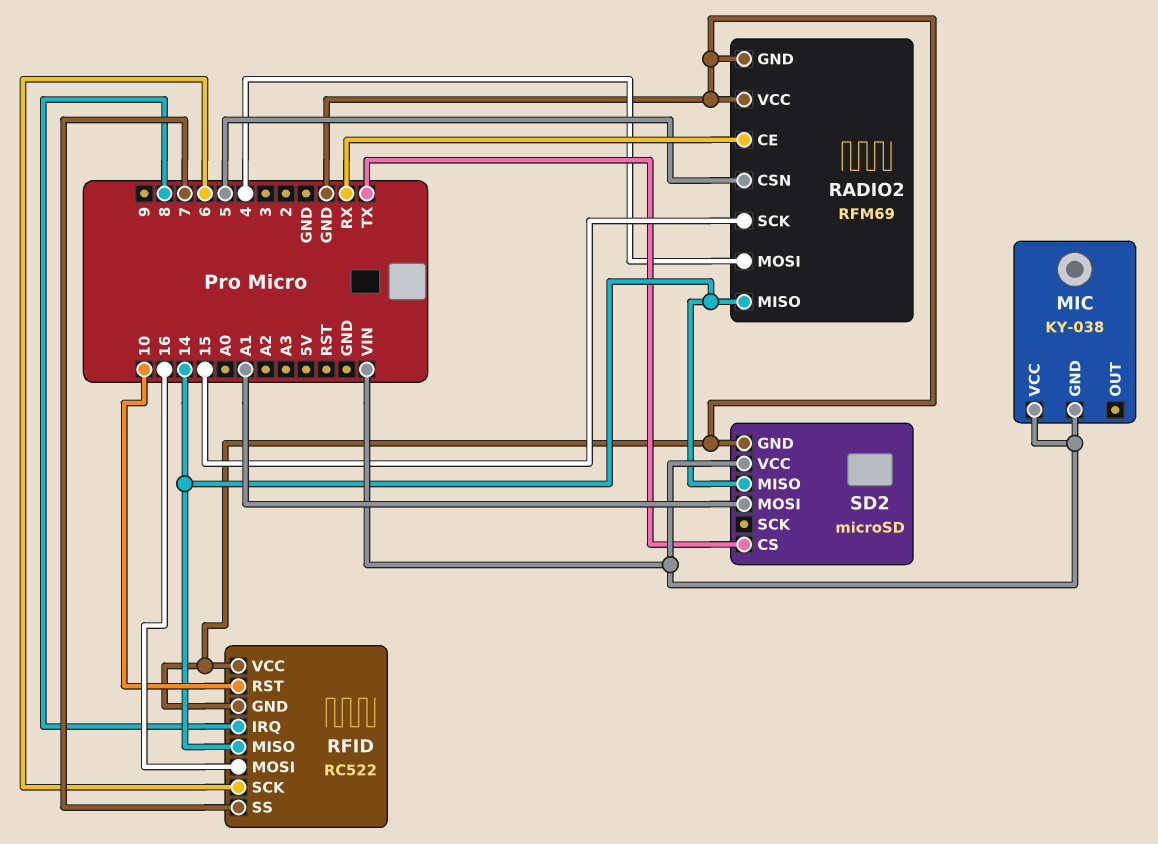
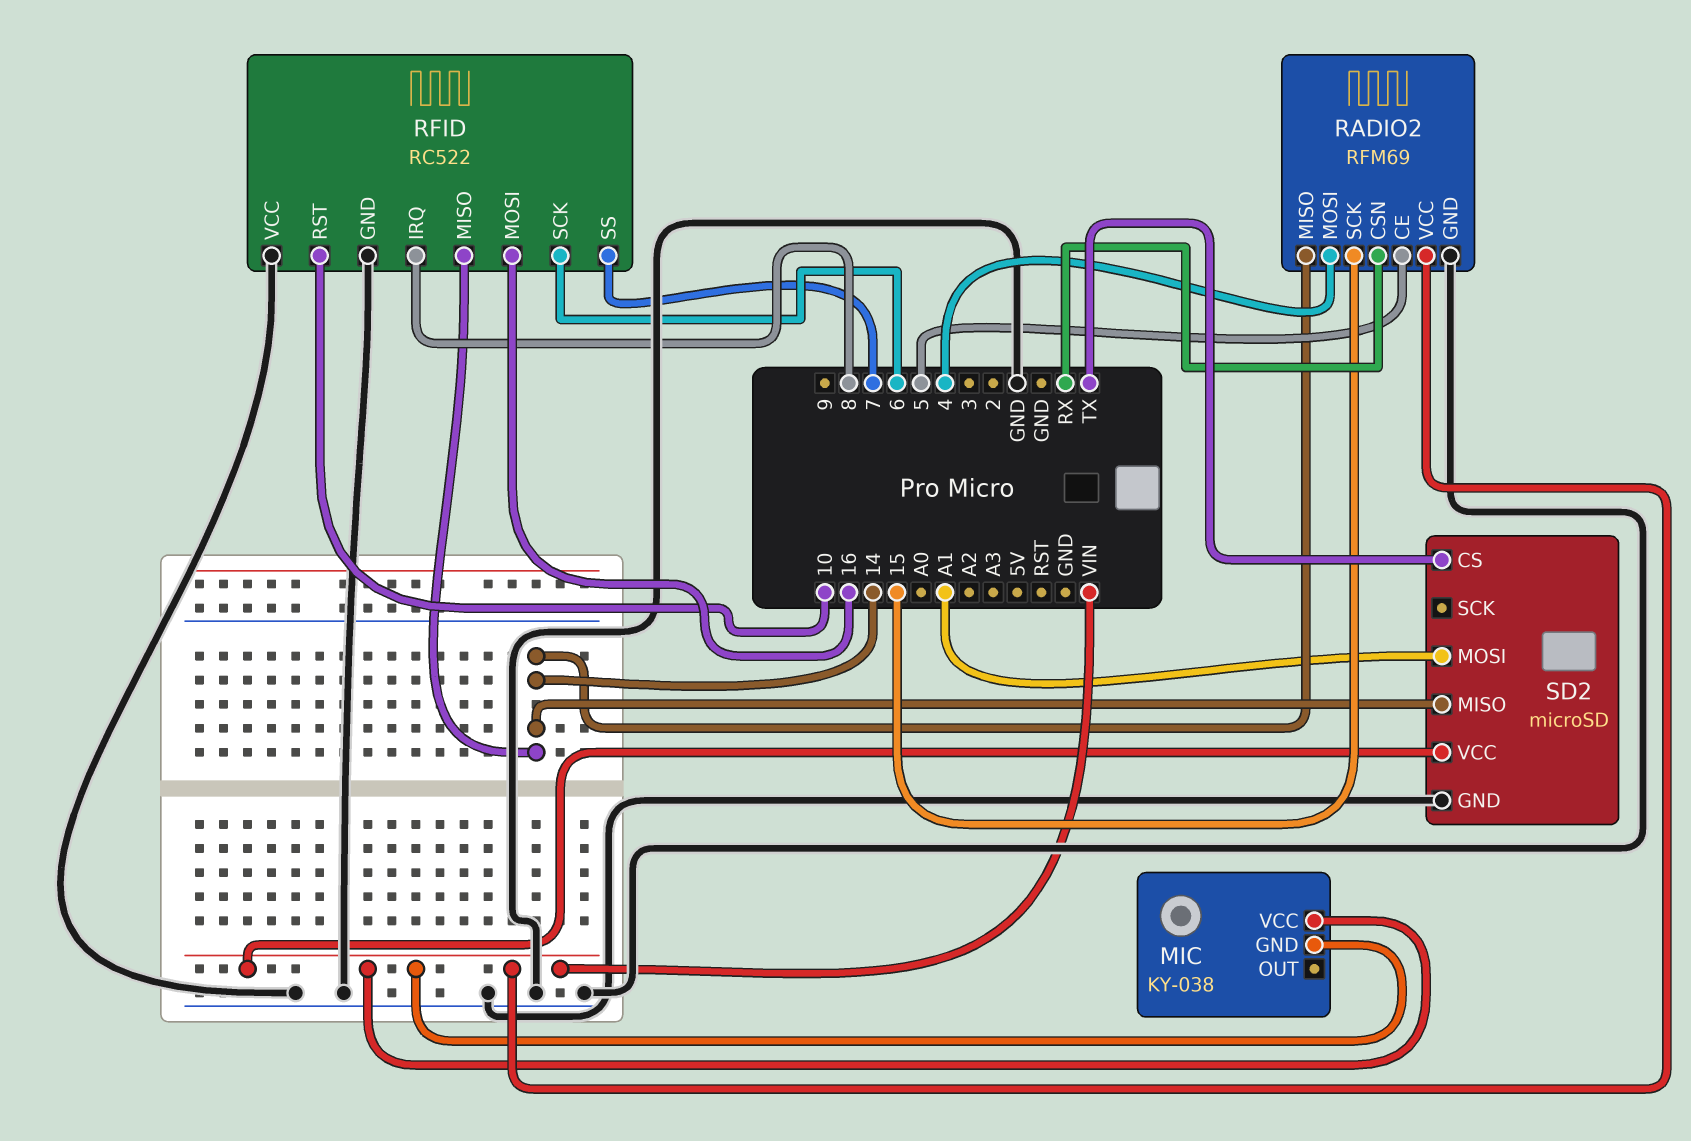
RADIO2 pin CE: RX -> 5
RADIO2 pin CSN: 5 -> RX
RADIO2 pin VCC: GND -> VIN

